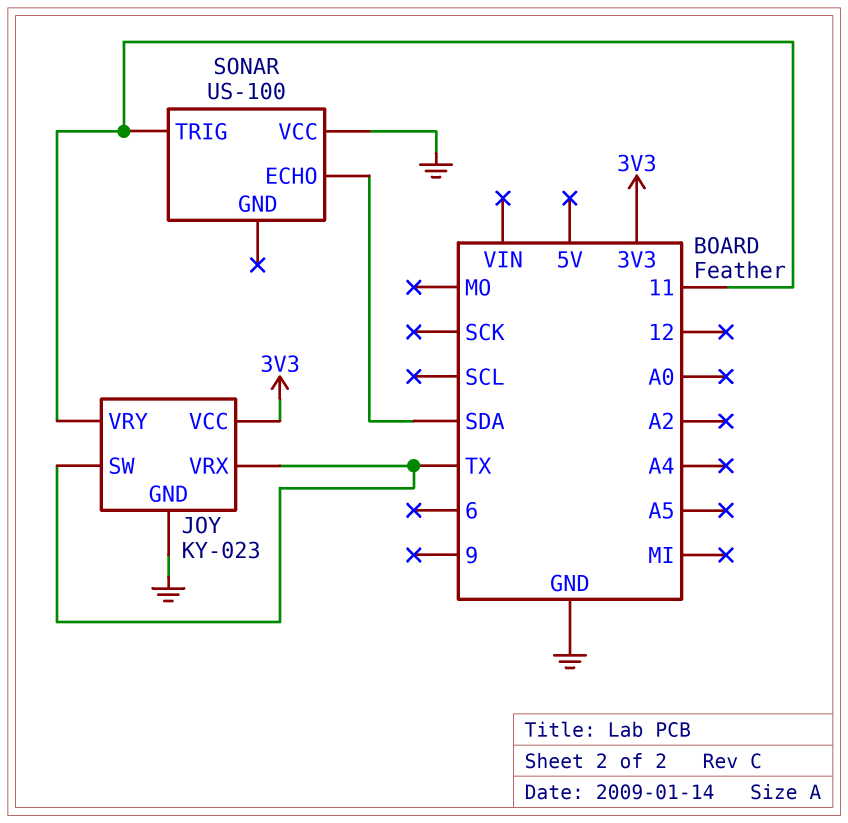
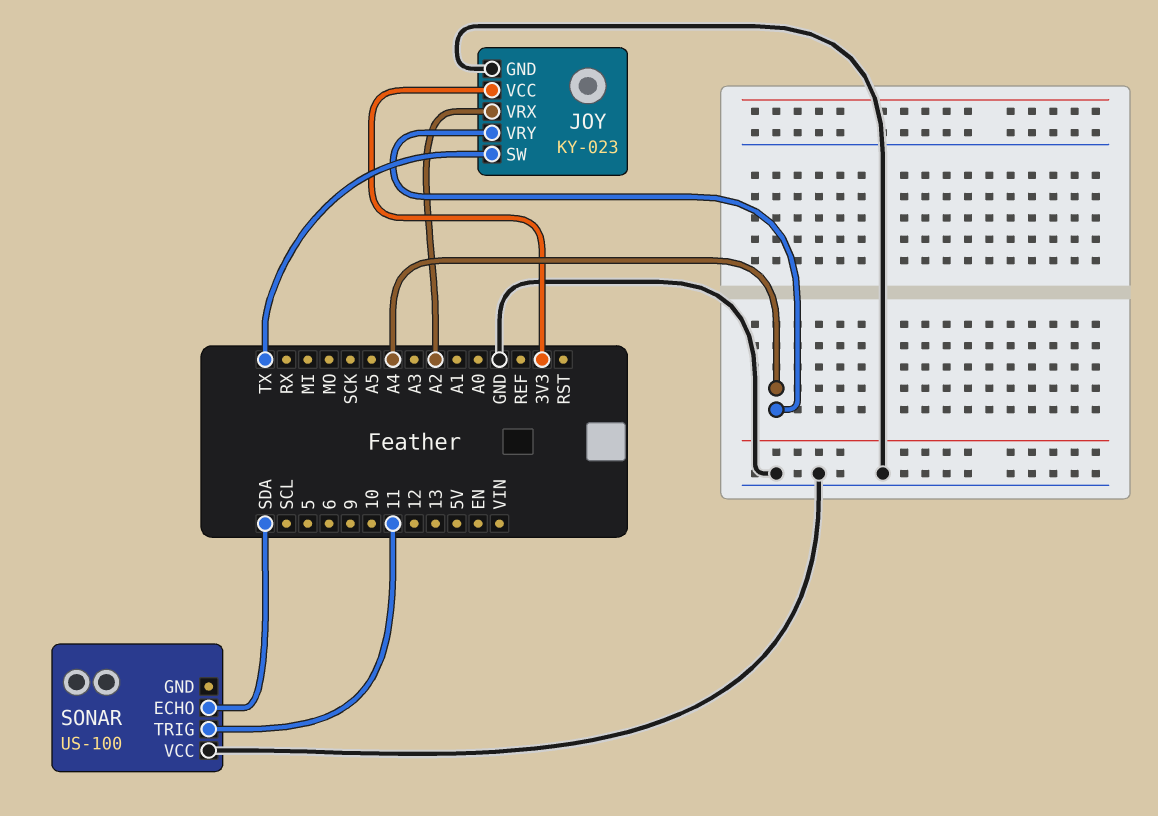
JOY pin VRX: TX -> A2
JOY pin VRY: 11 -> A4

